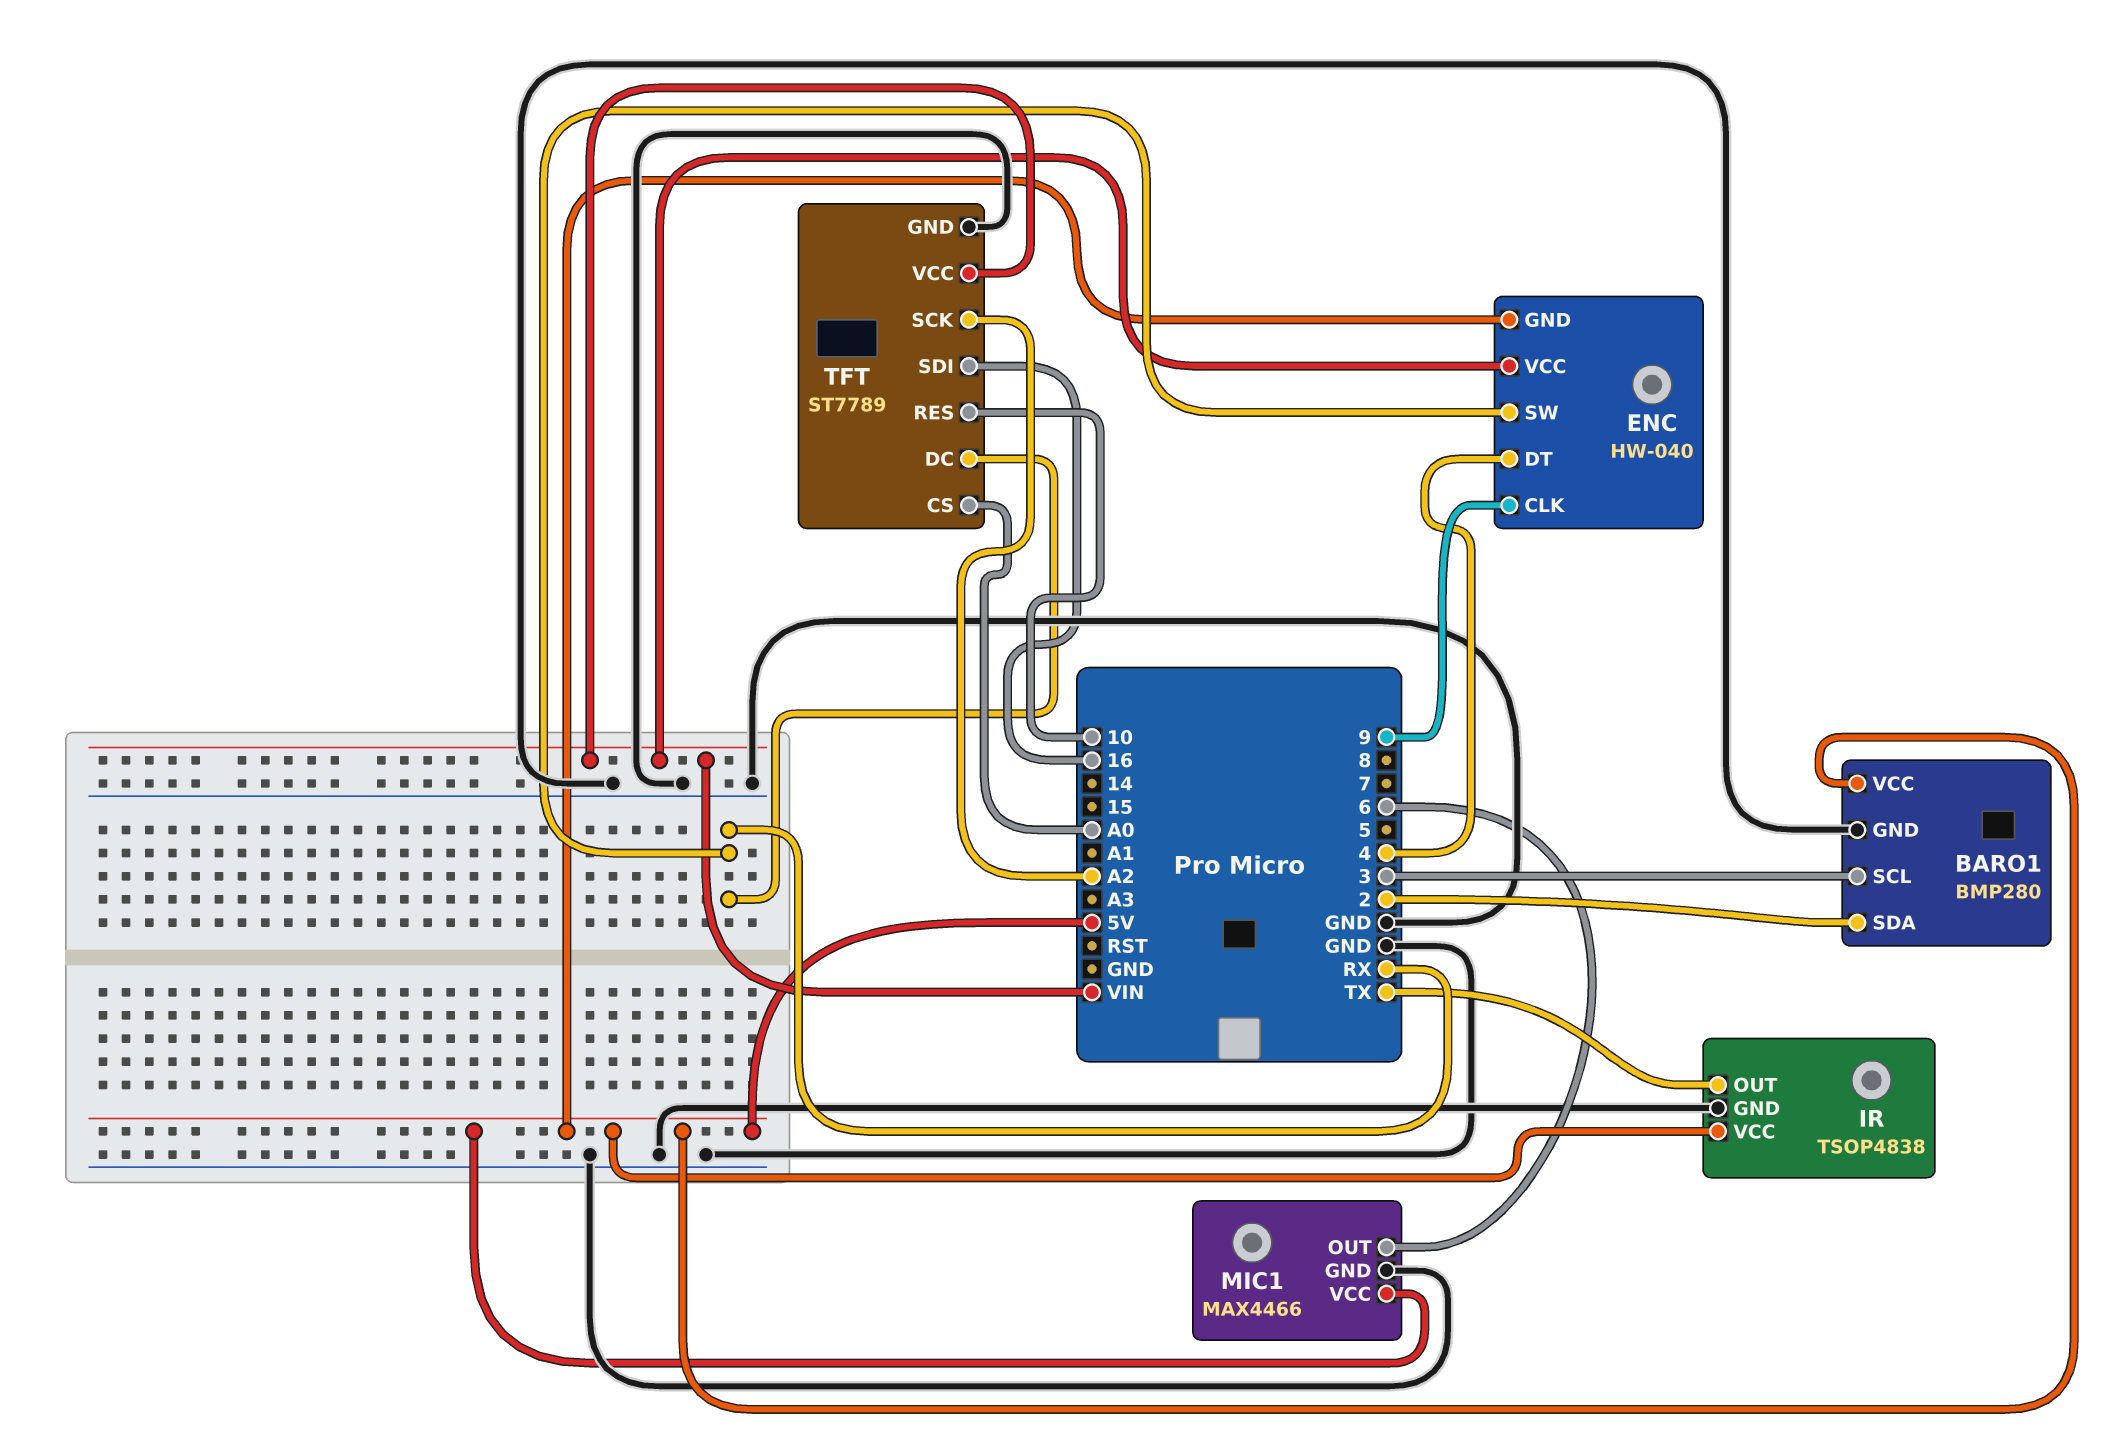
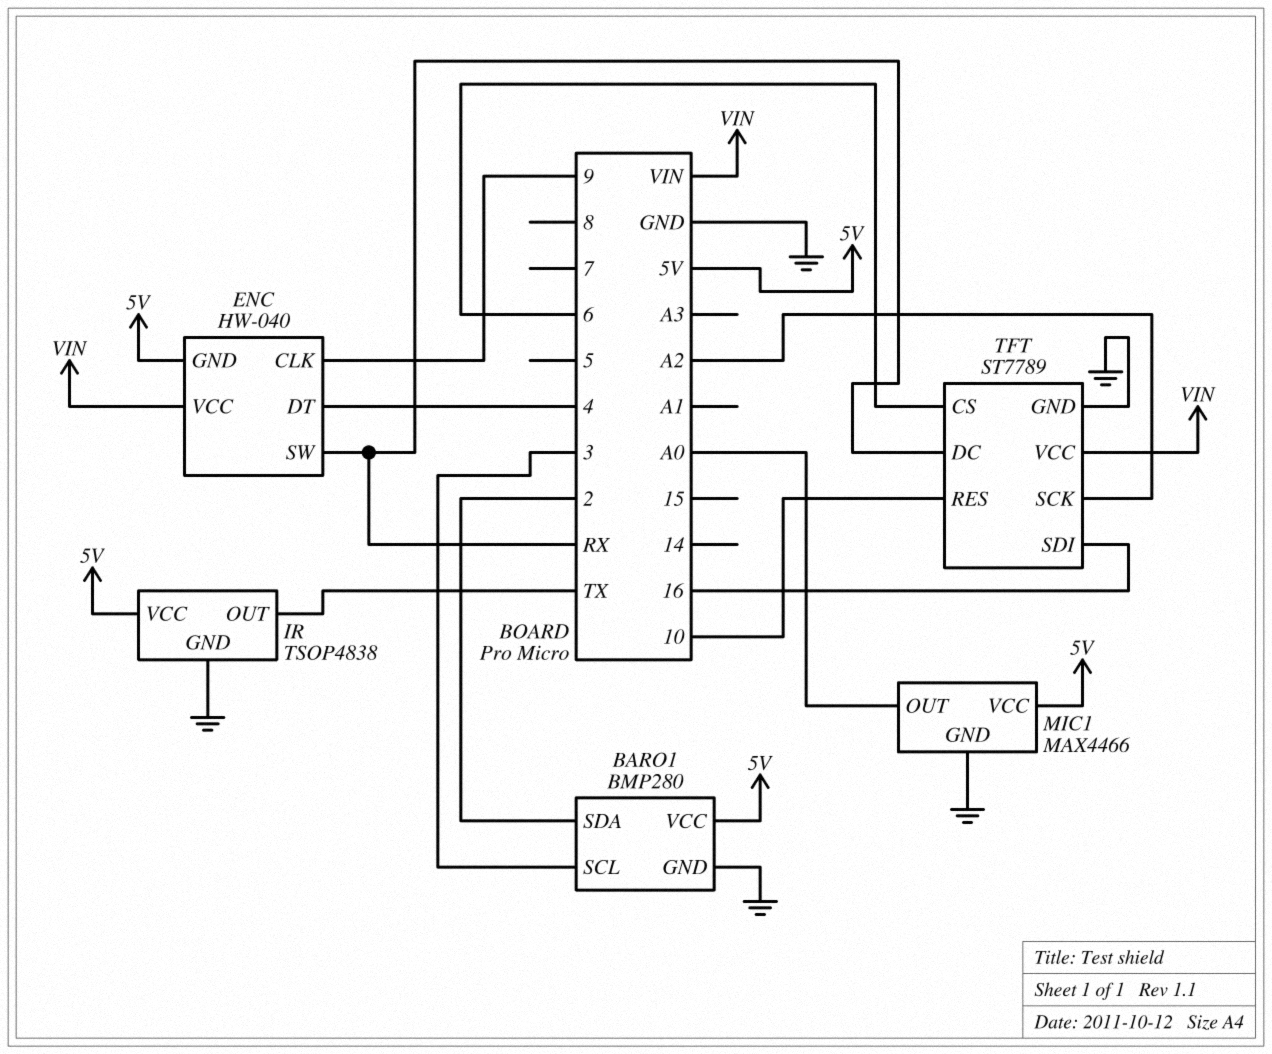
MIC1 pin OUT: 6 -> A0
TFT pin CS: A0 -> 6

